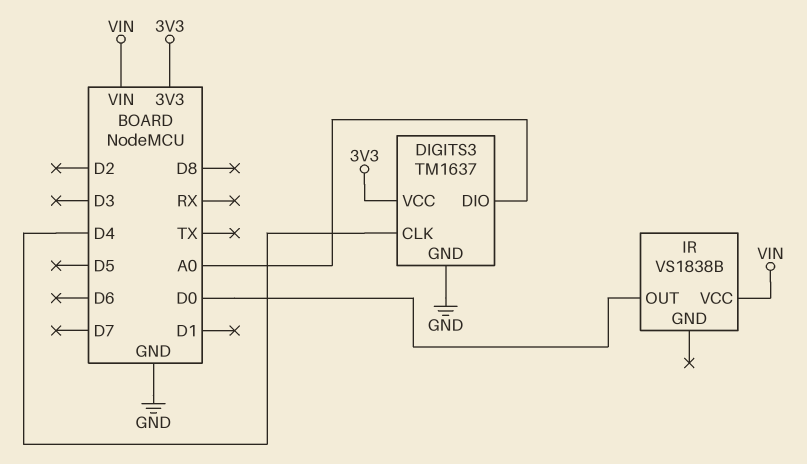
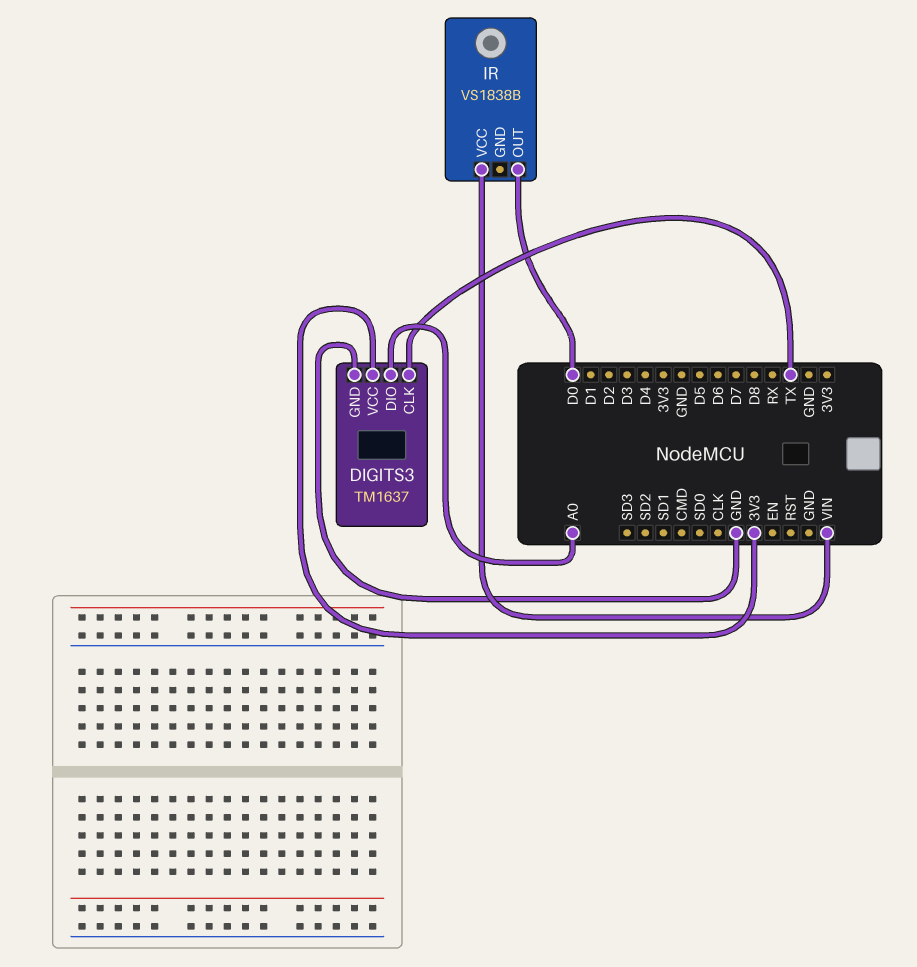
DIGITS3 pin CLK: D4 -> TX

